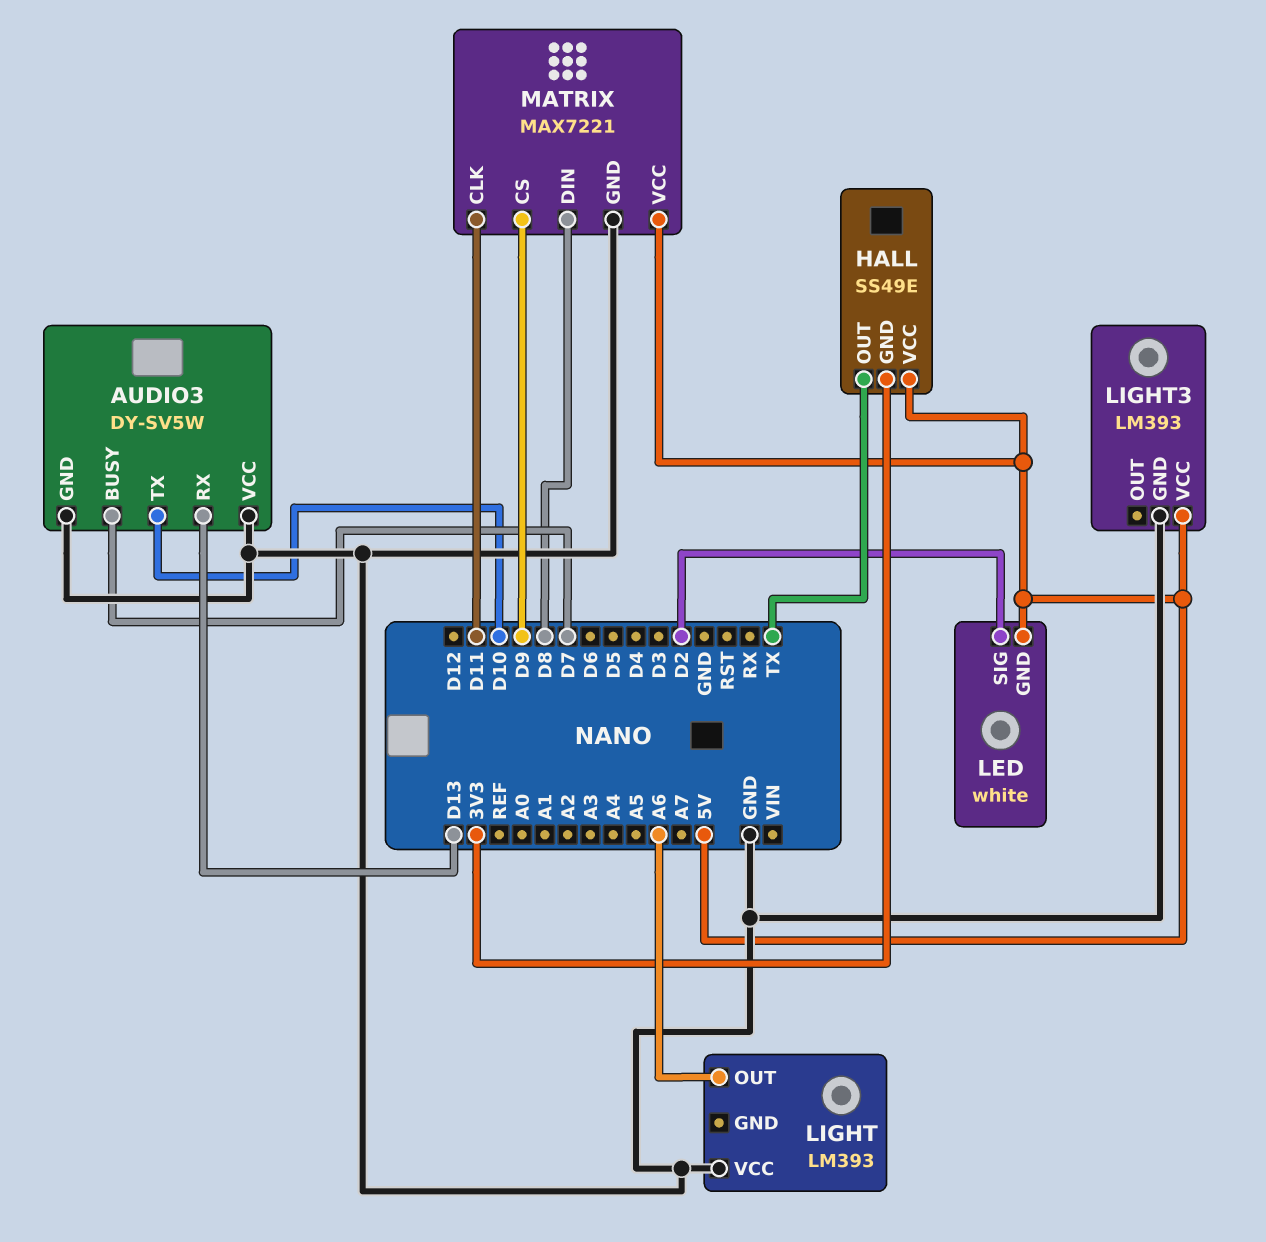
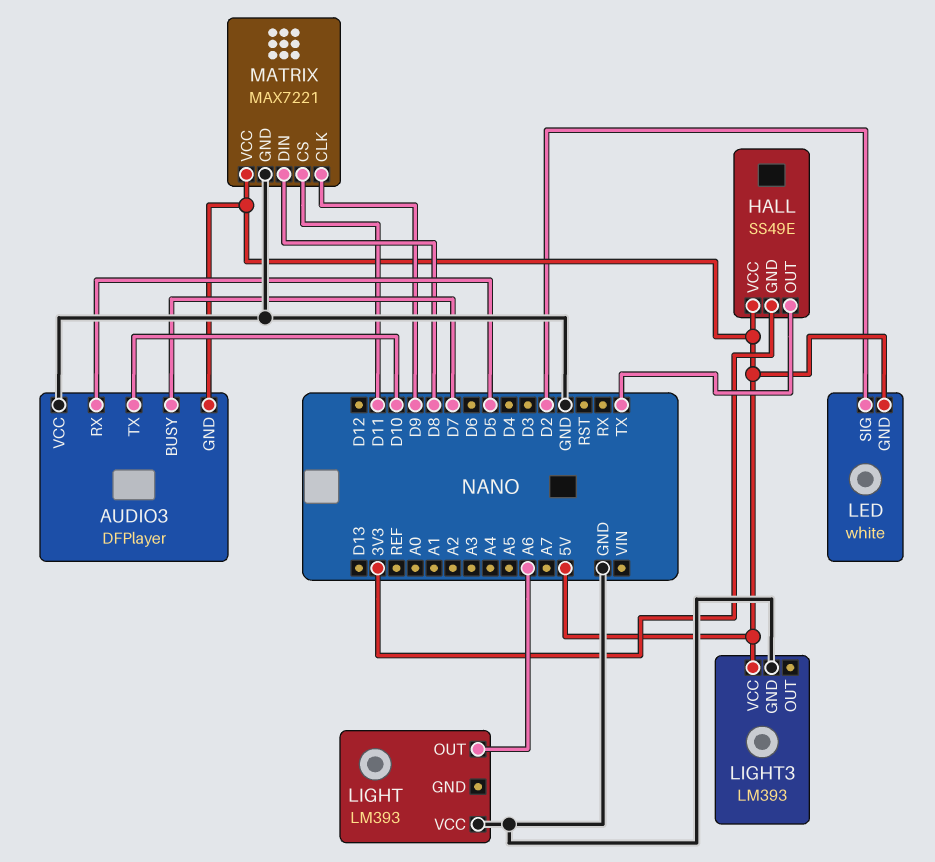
AUDIO3: DY-SV5W -> DFPlayer
AUDIO3 pin GND: GND -> 5V
AUDIO3 pin RX: D13 -> D5
MATRIX pin CLK: D11 -> D9
MATRIX pin CS: D9 -> D11

